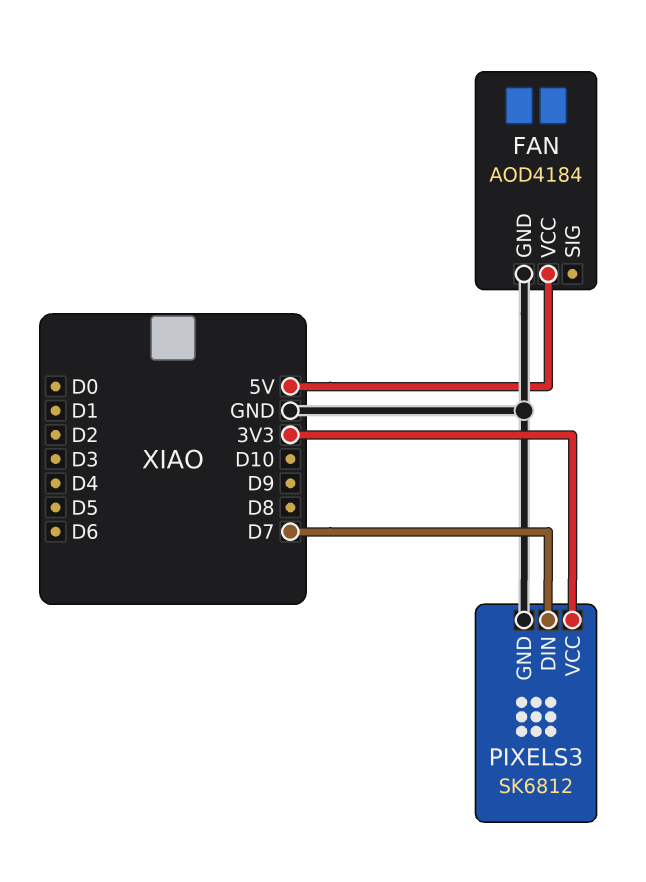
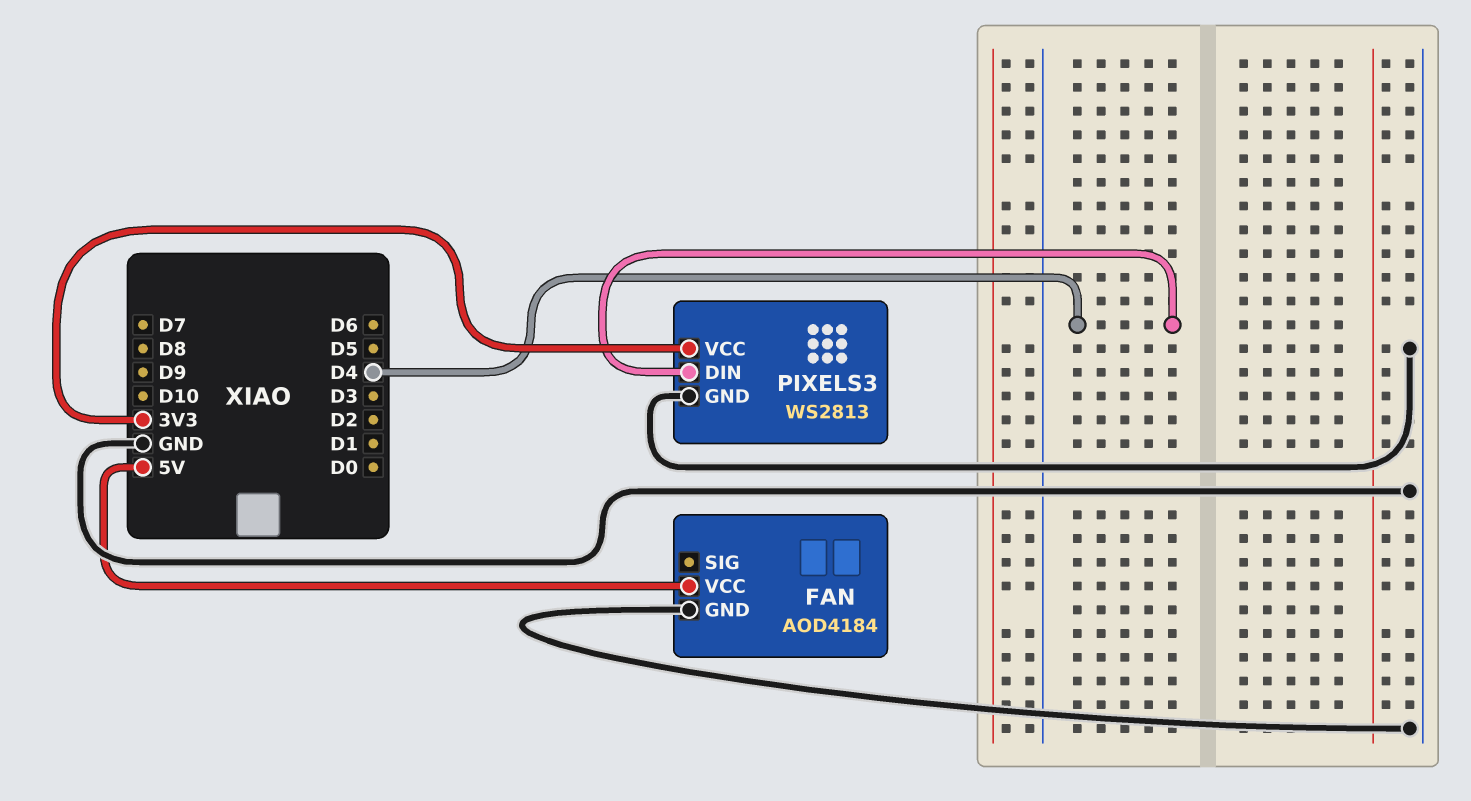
PIXELS3: SK6812 -> WS2813
PIXELS3 pin DIN: D7 -> D4

